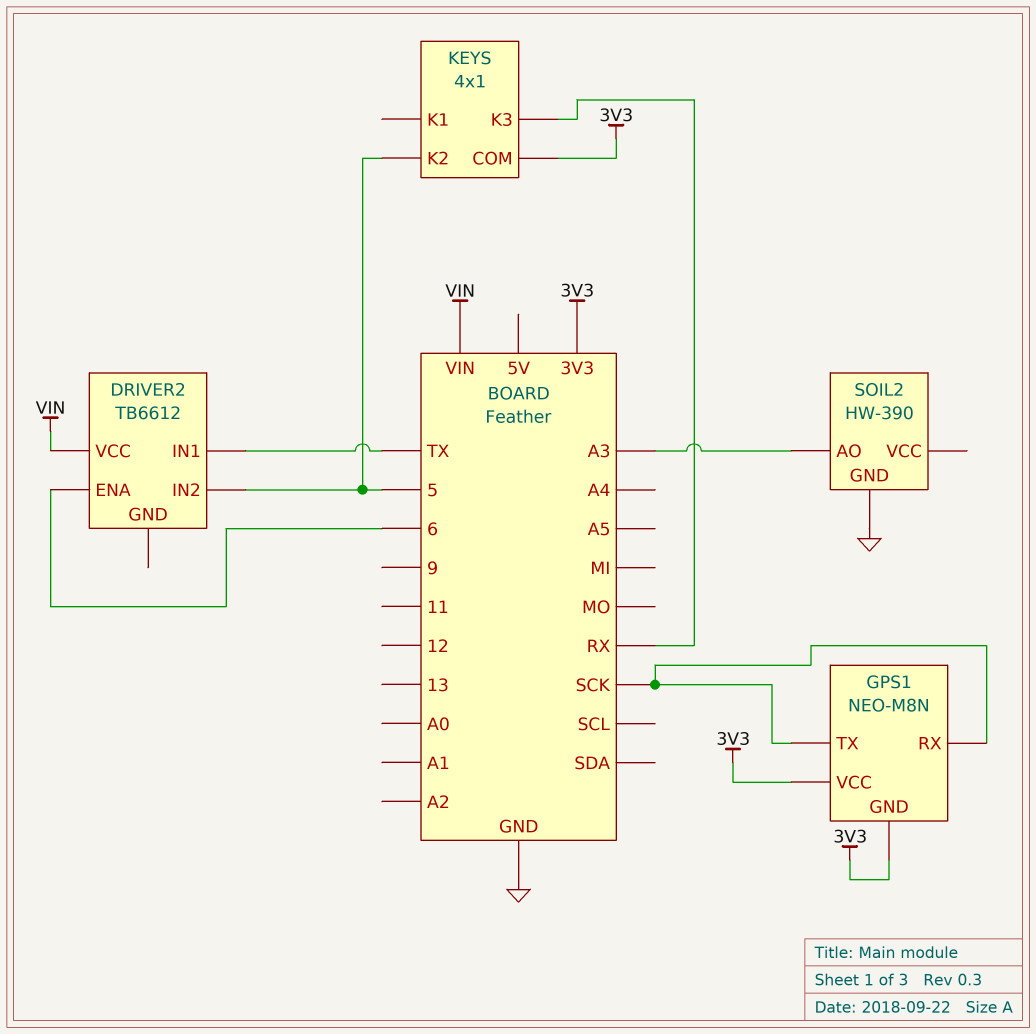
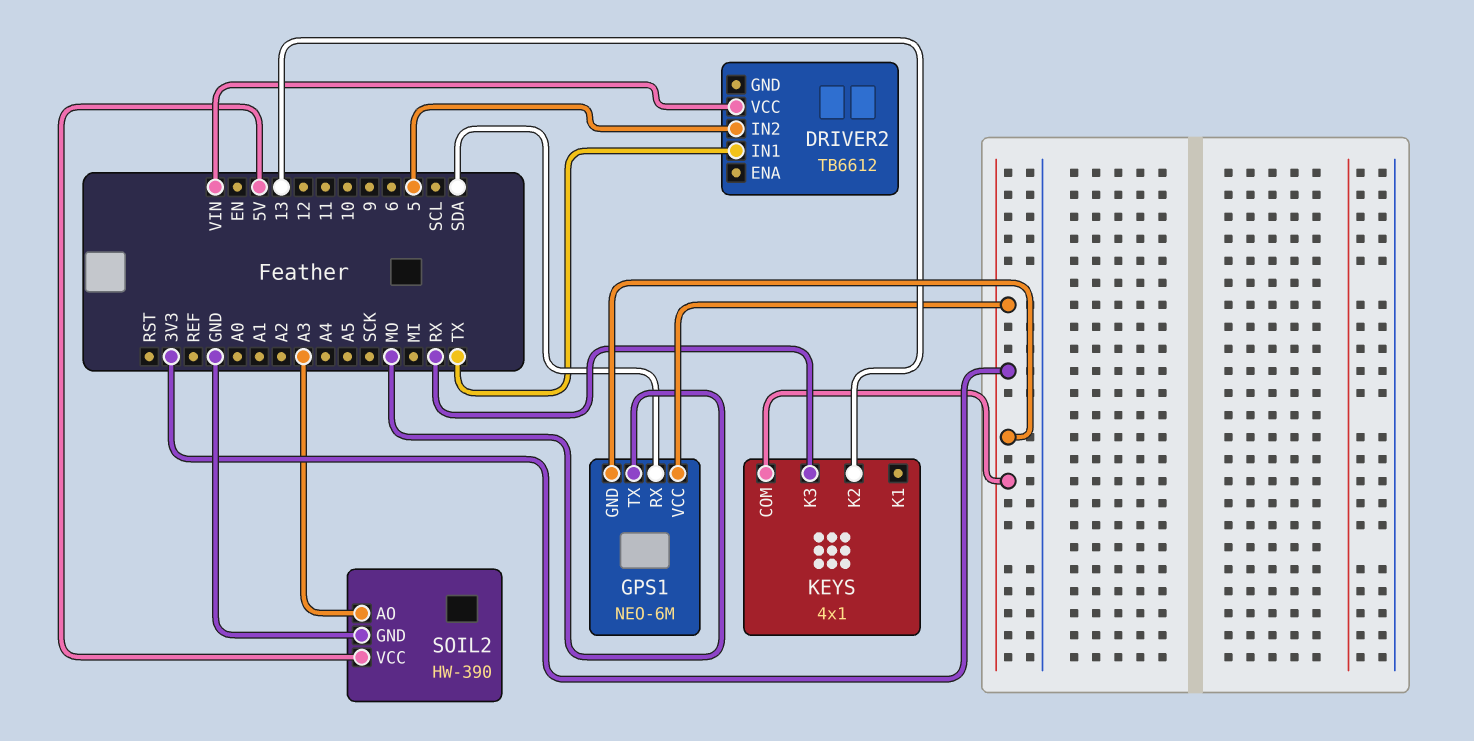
DRIVER2 pin ENA: 6 -> none
GPS1: NEO-M8N -> NEO-6M
GPS1 pin RX: SCK -> SDA
GPS1 pin TX: SCK -> MO
KEYS pin K2: 5 -> 13
SOIL2 pin VCC: none -> 5V

